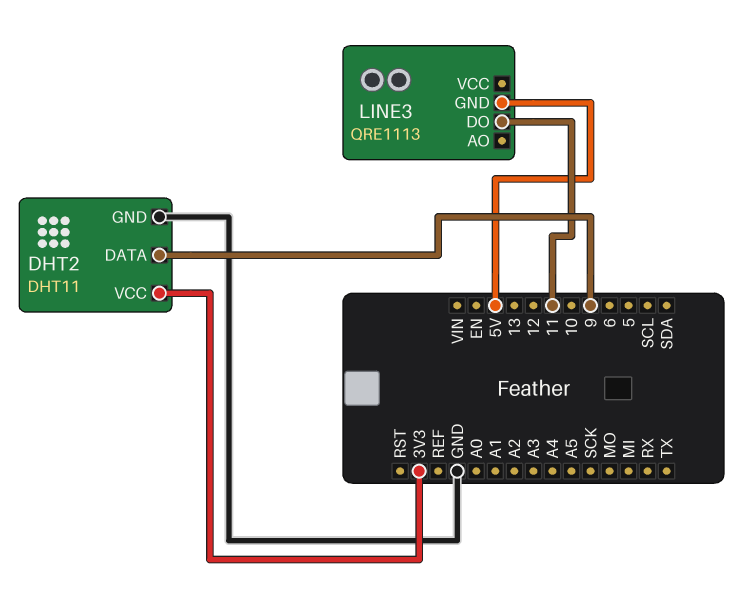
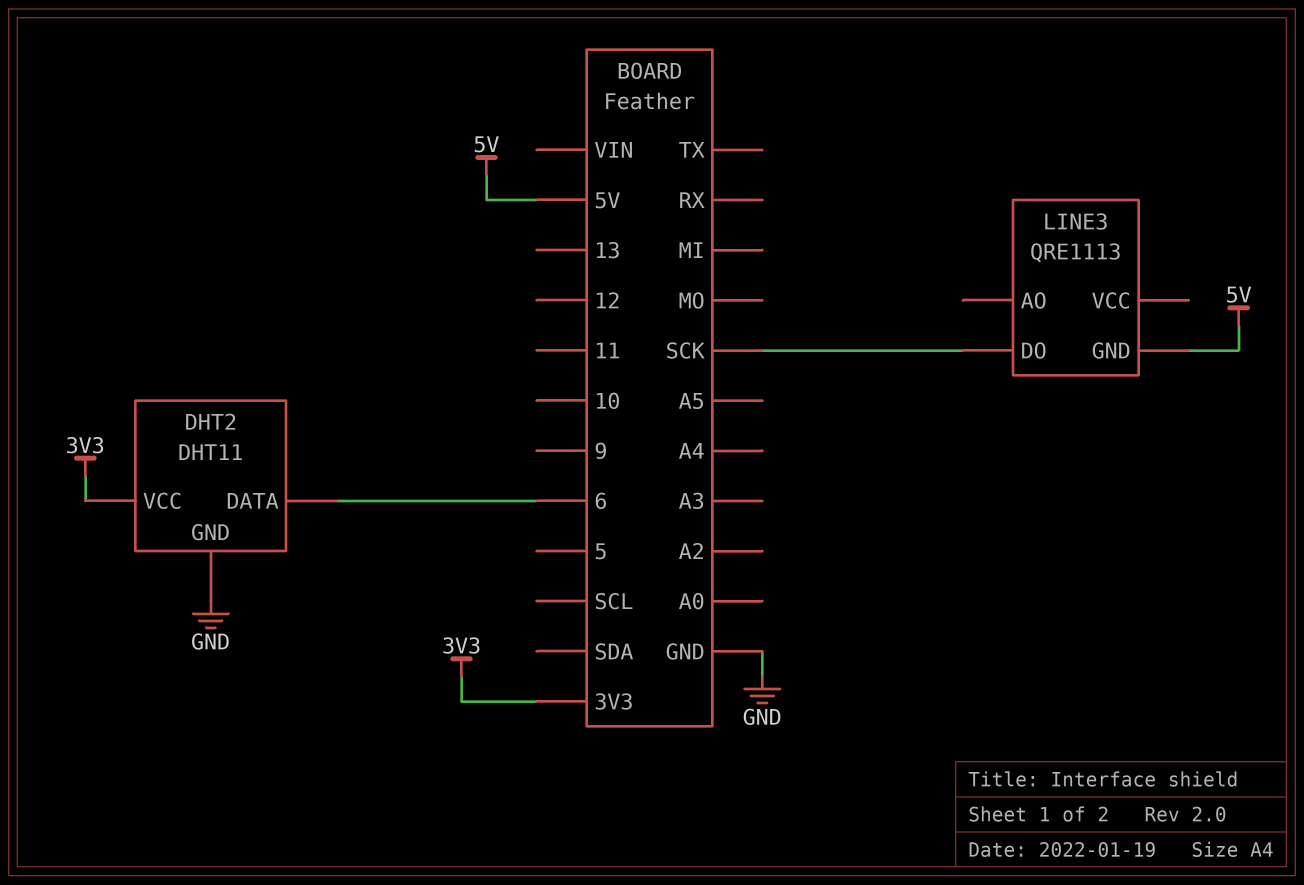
DHT2 pin DATA: 9 -> 6
LINE3 pin DO: 11 -> SCK

